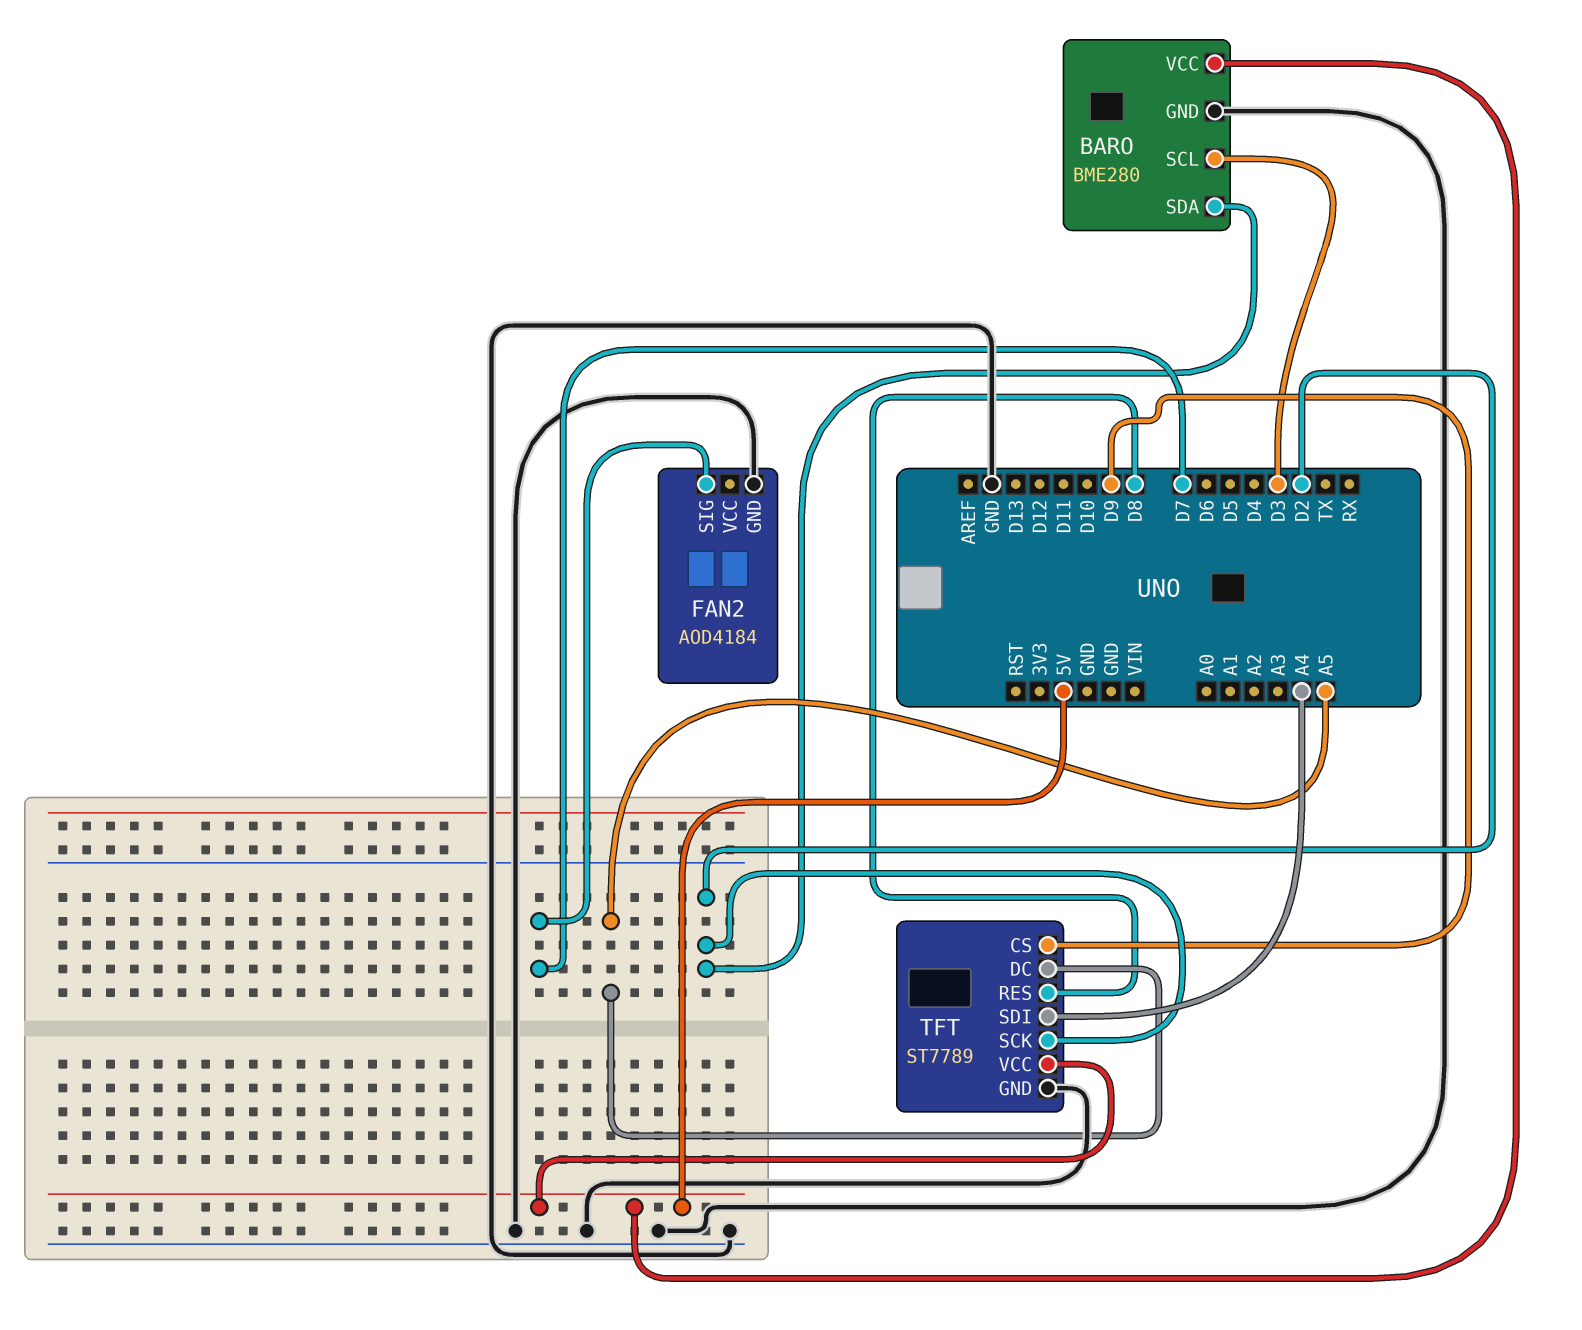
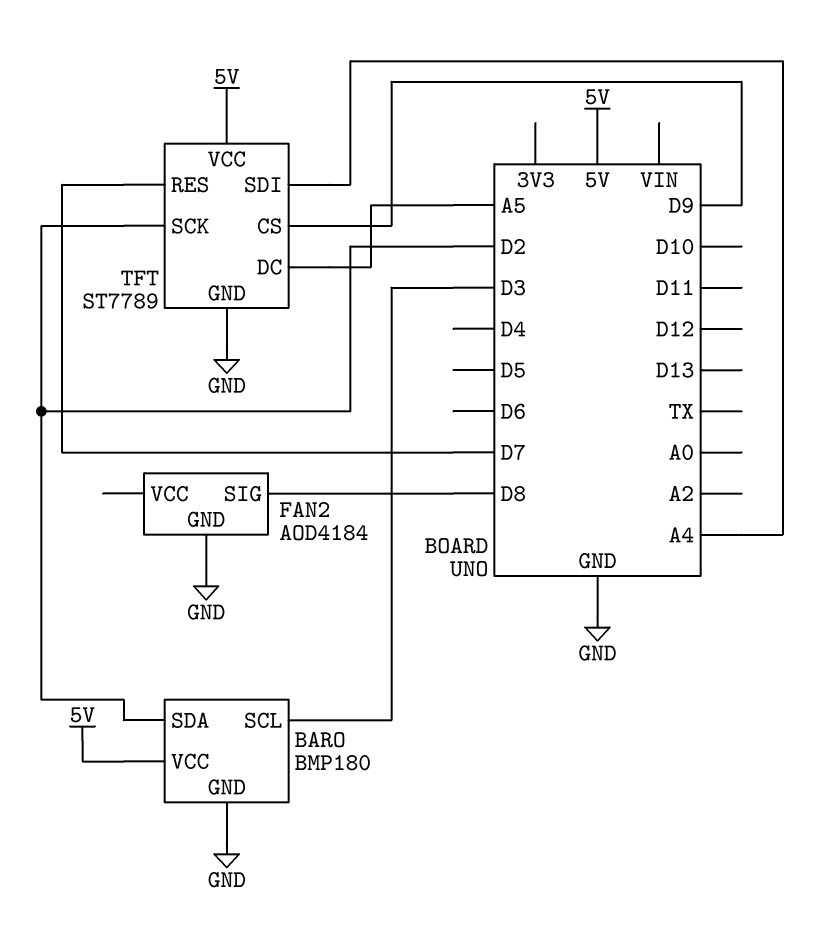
BARO: BME280 -> BMP180
FAN2 pin SIG: D7 -> D8
TFT pin RES: D8 -> D7

